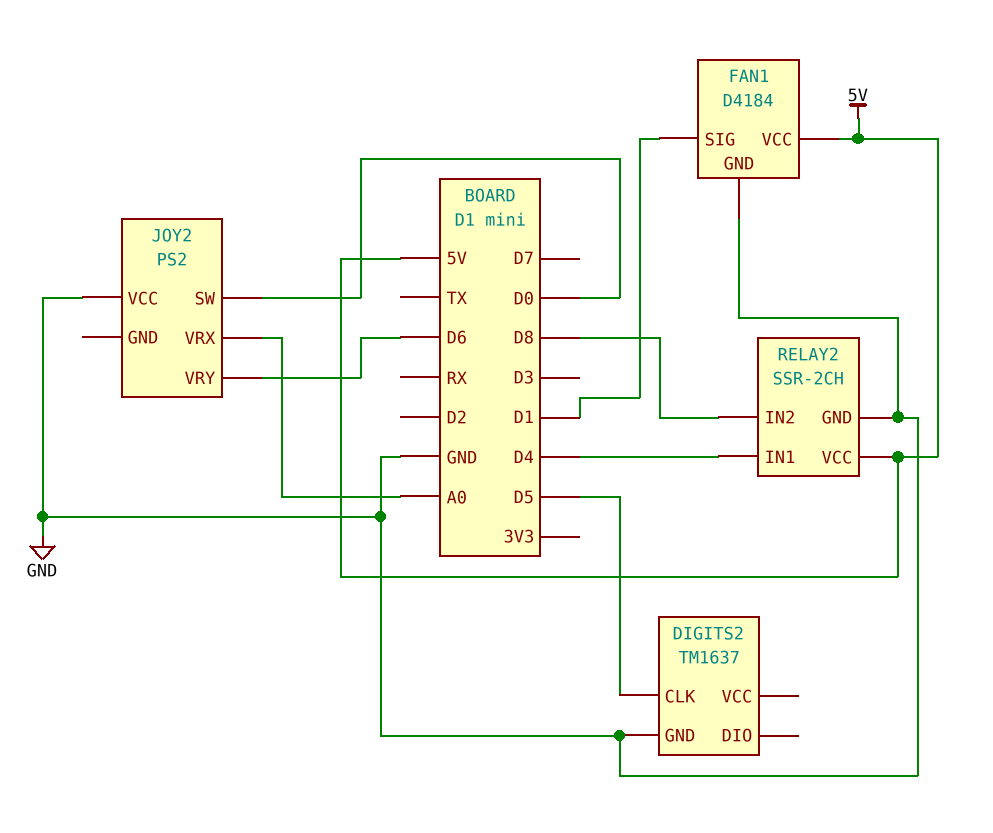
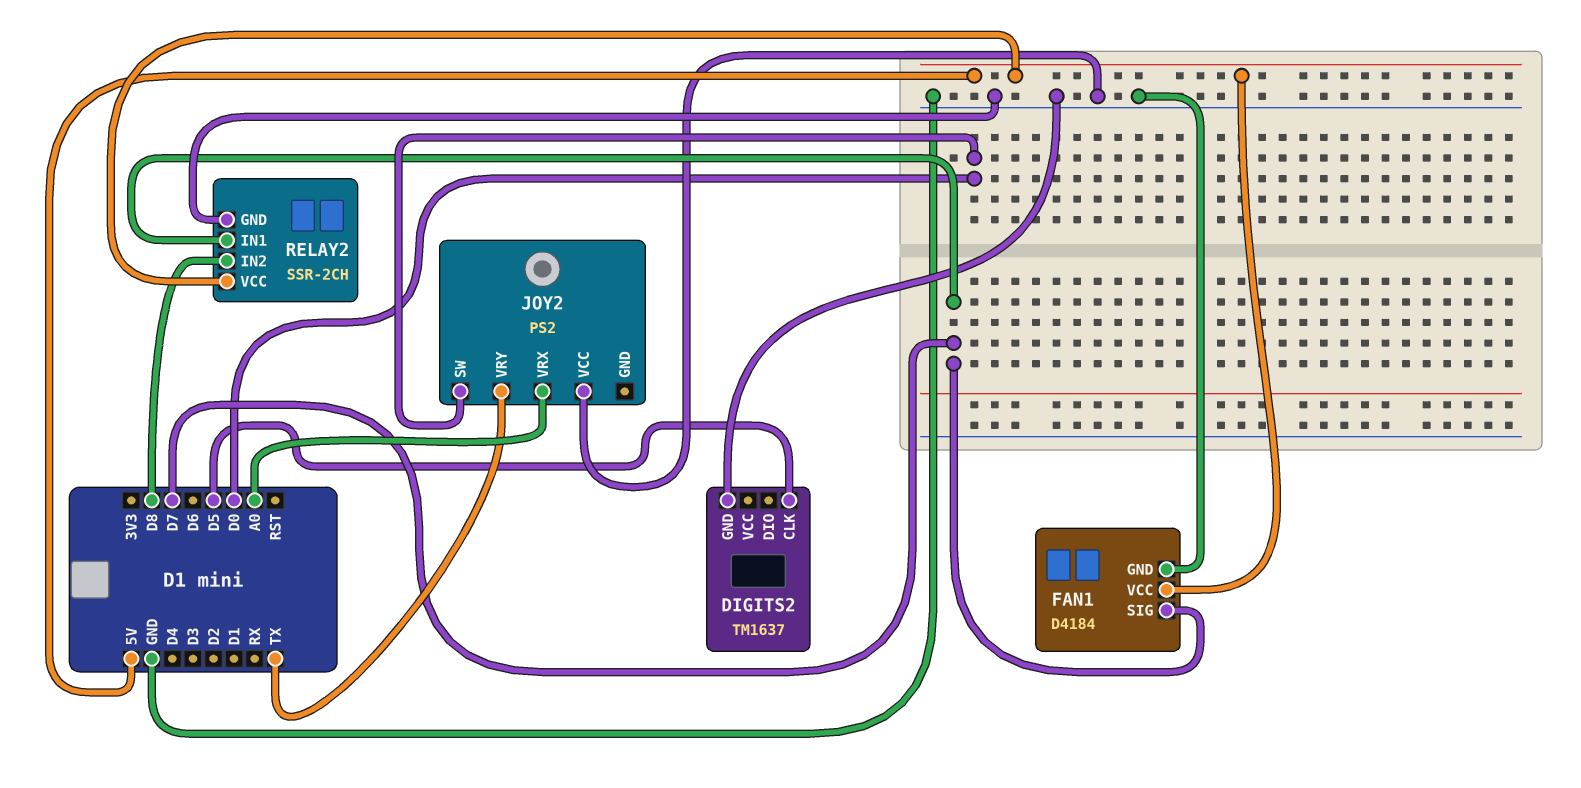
FAN1 pin SIG: D1 -> D7
JOY2 pin VRY: D6 -> TX
RELAY2 pin IN1: D4 -> D7

